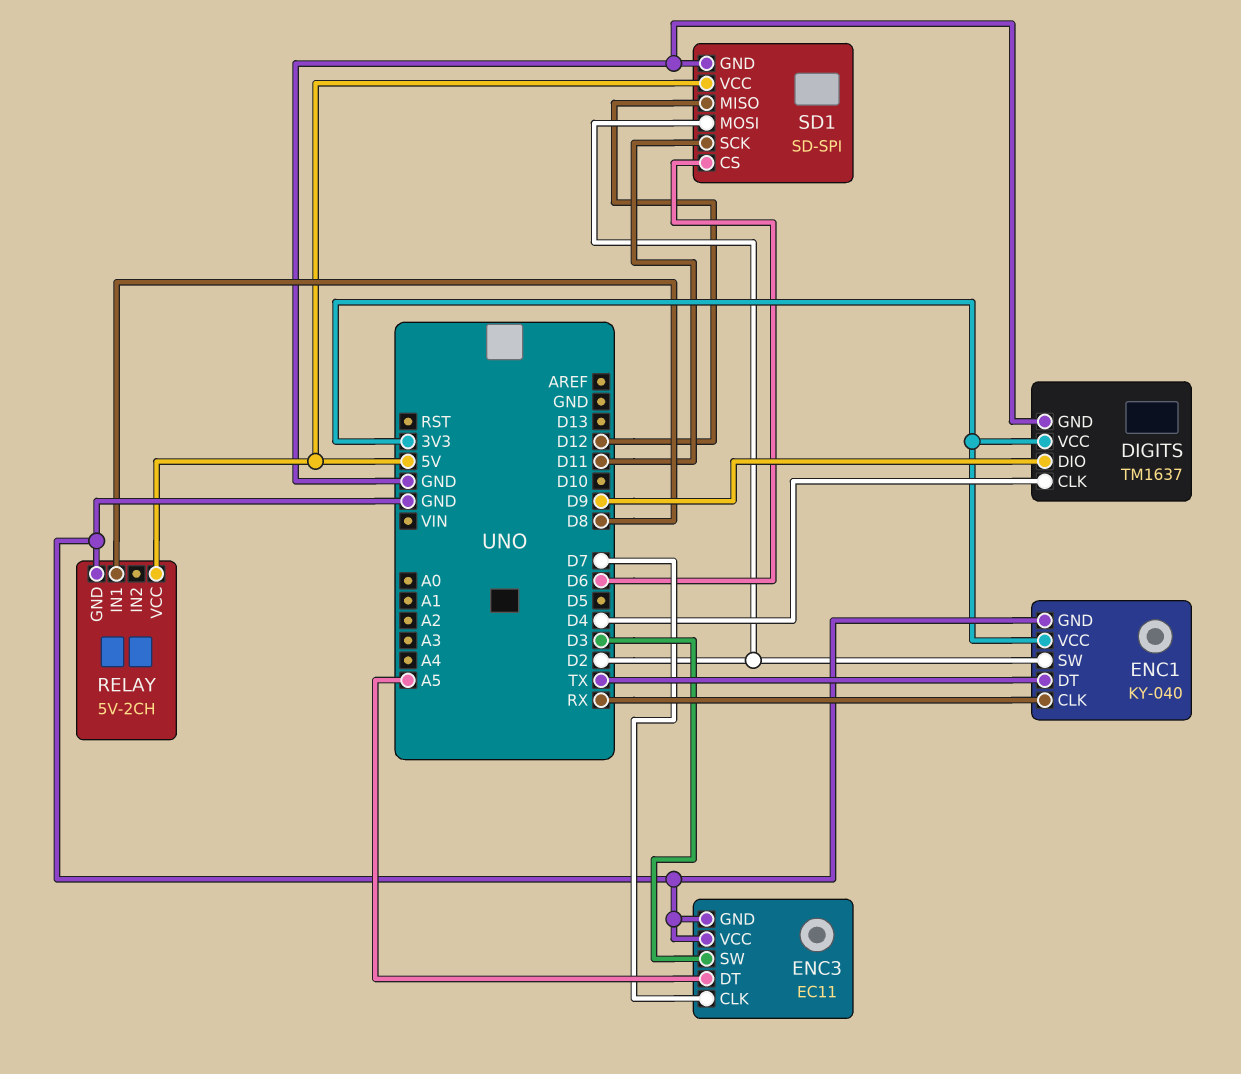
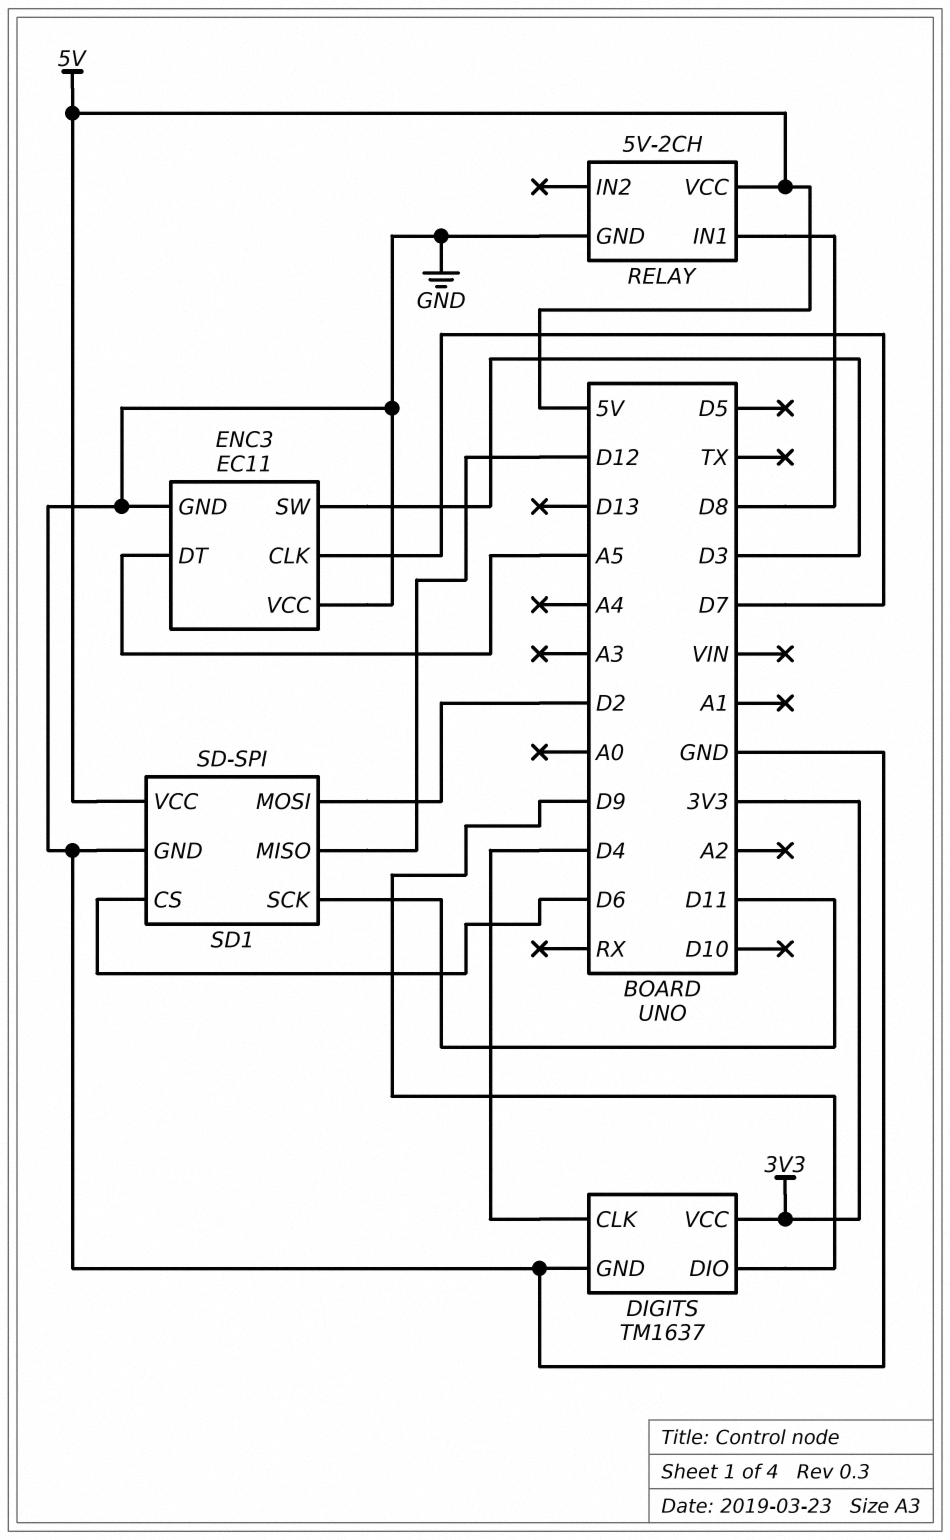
ENC1: KY-040 -> none
ENC1 pin CLK: RX -> none
ENC1 pin DT: TX -> none
ENC1 pin GND: GND -> none
ENC1 pin SW: D2 -> none
ENC1 pin VCC: 3V3 -> none

